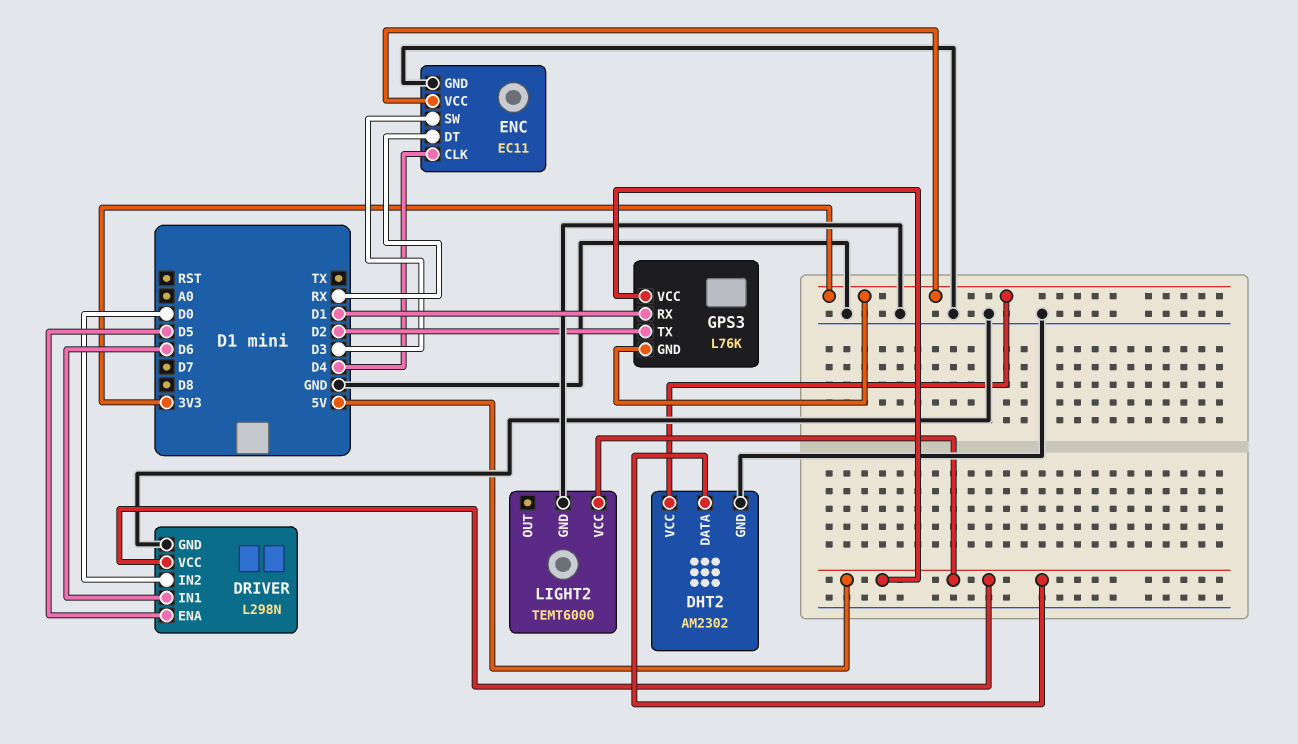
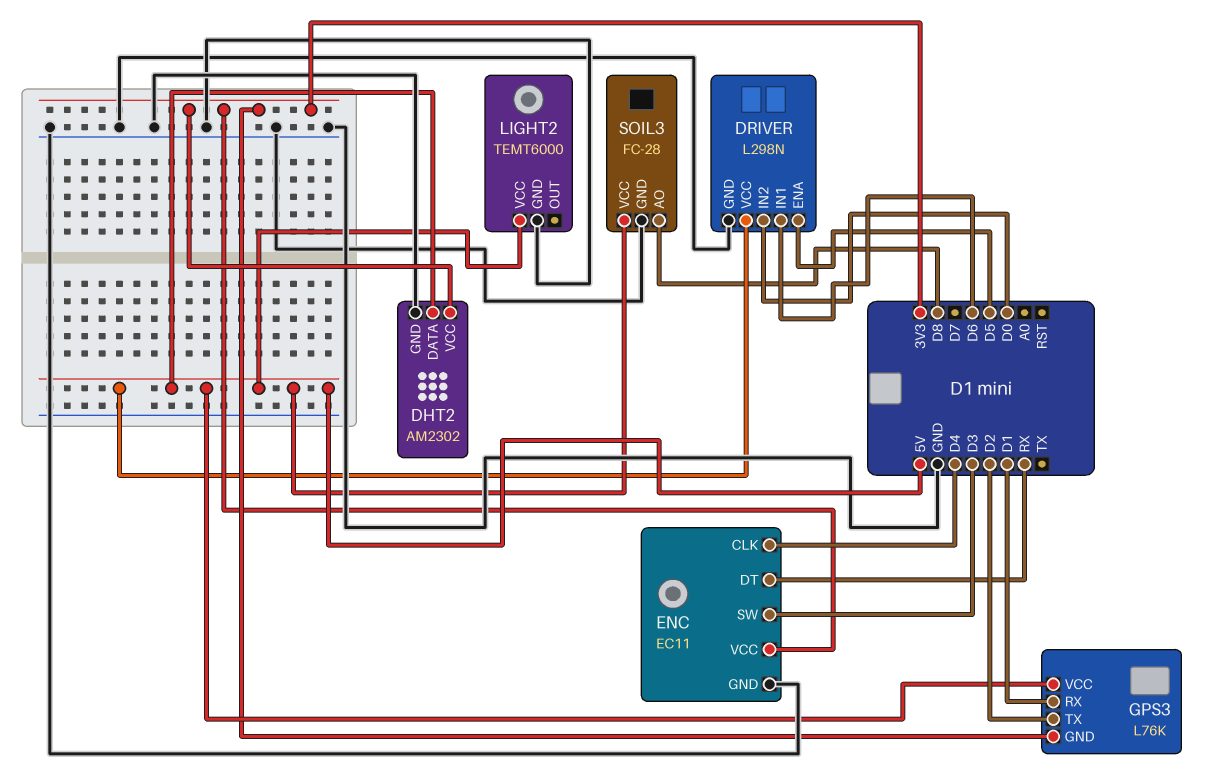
SOIL3: none -> FC-28
SOIL3 pin AO: none -> D8
SOIL3 pin GND: none -> GND
SOIL3 pin VCC: none -> 5V

